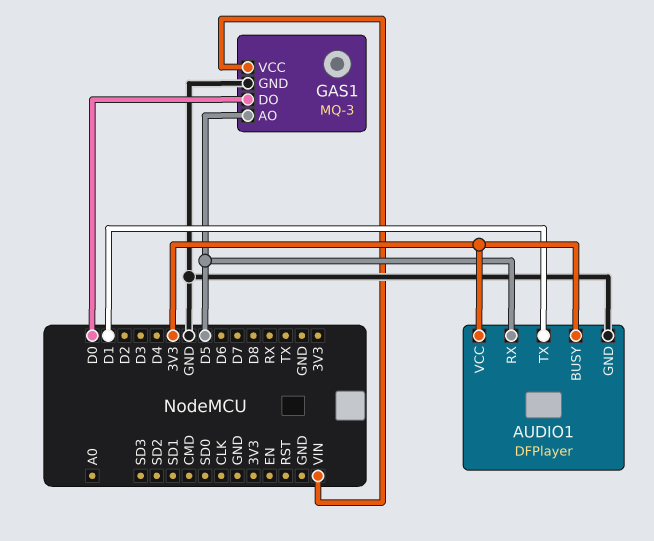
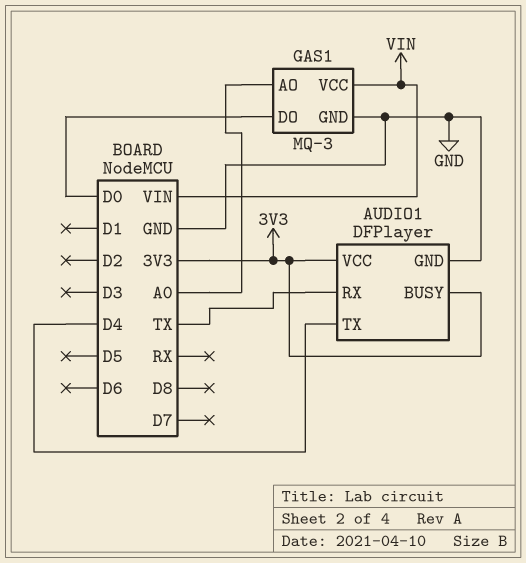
AUDIO1 pin RX: D5 -> TX
AUDIO1 pin TX: D1 -> D4
GAS1 pin AO: D5 -> A0

